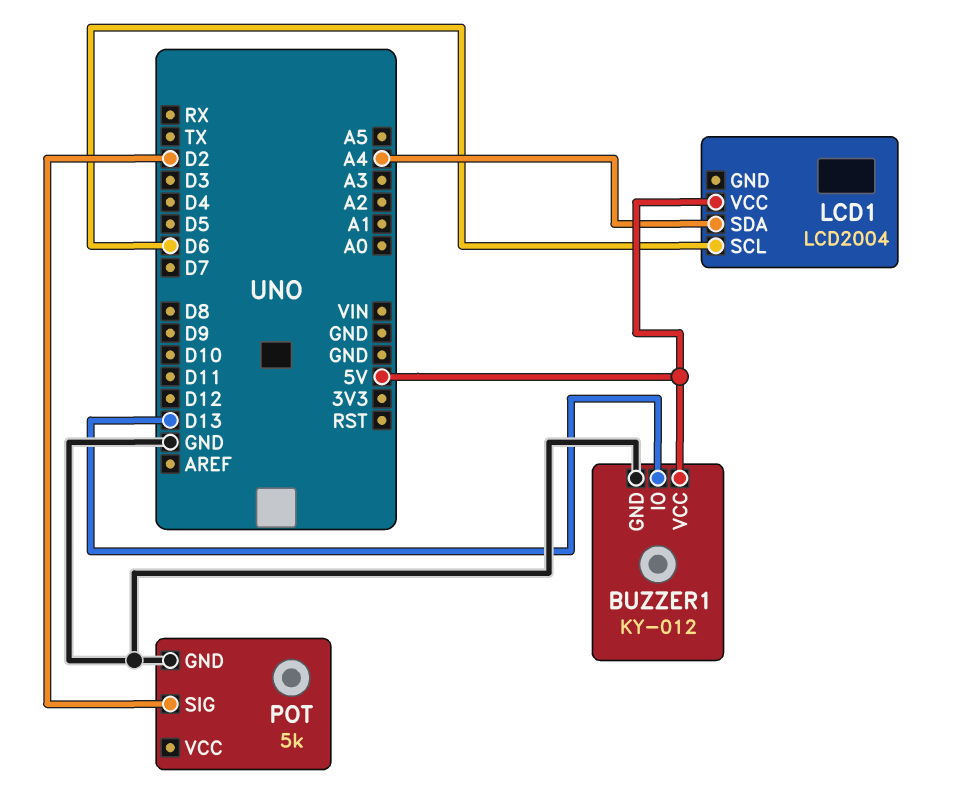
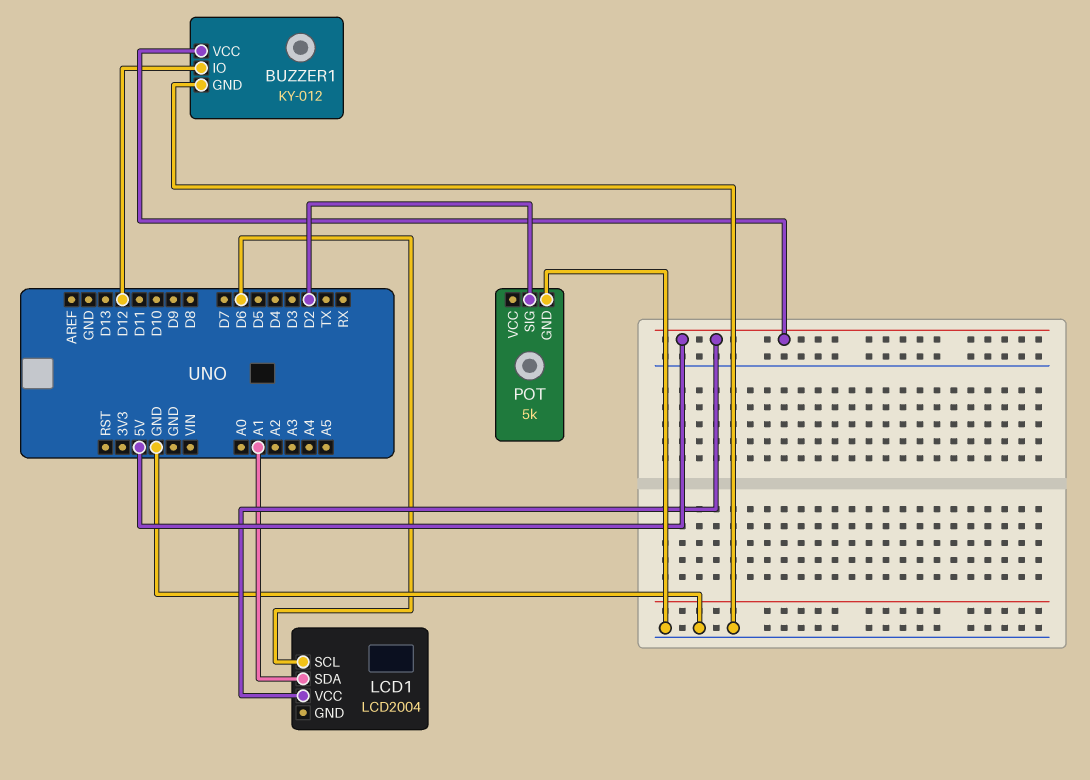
BUZZER1 pin IO: D13 -> D12
LCD1 pin SDA: A4 -> A1

